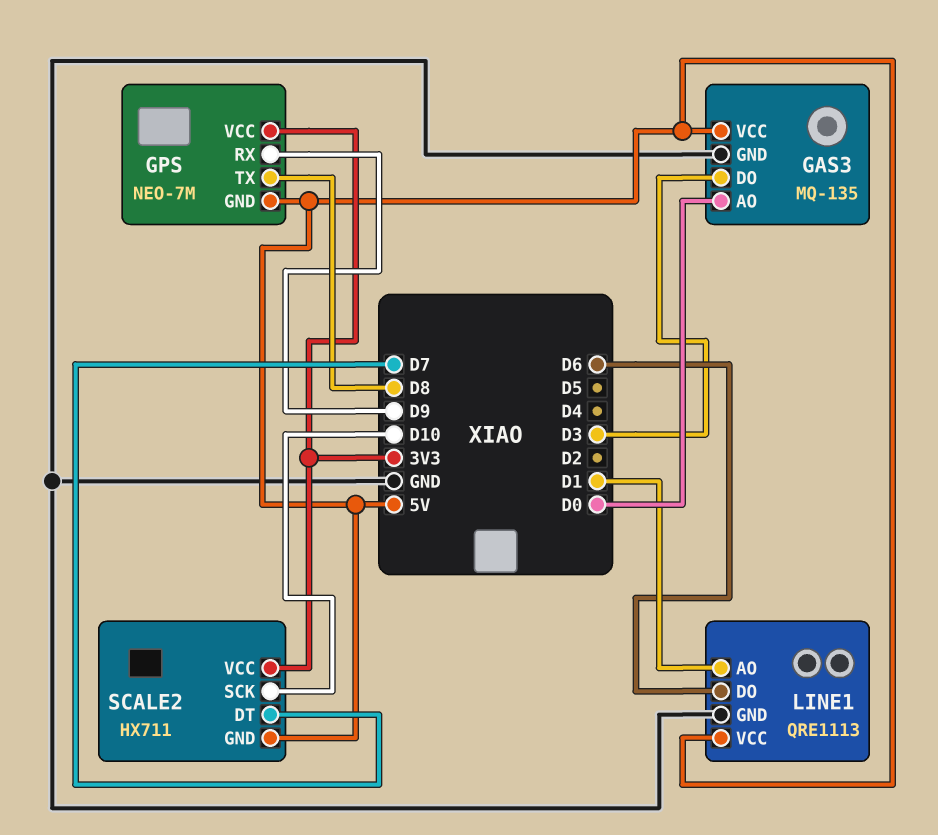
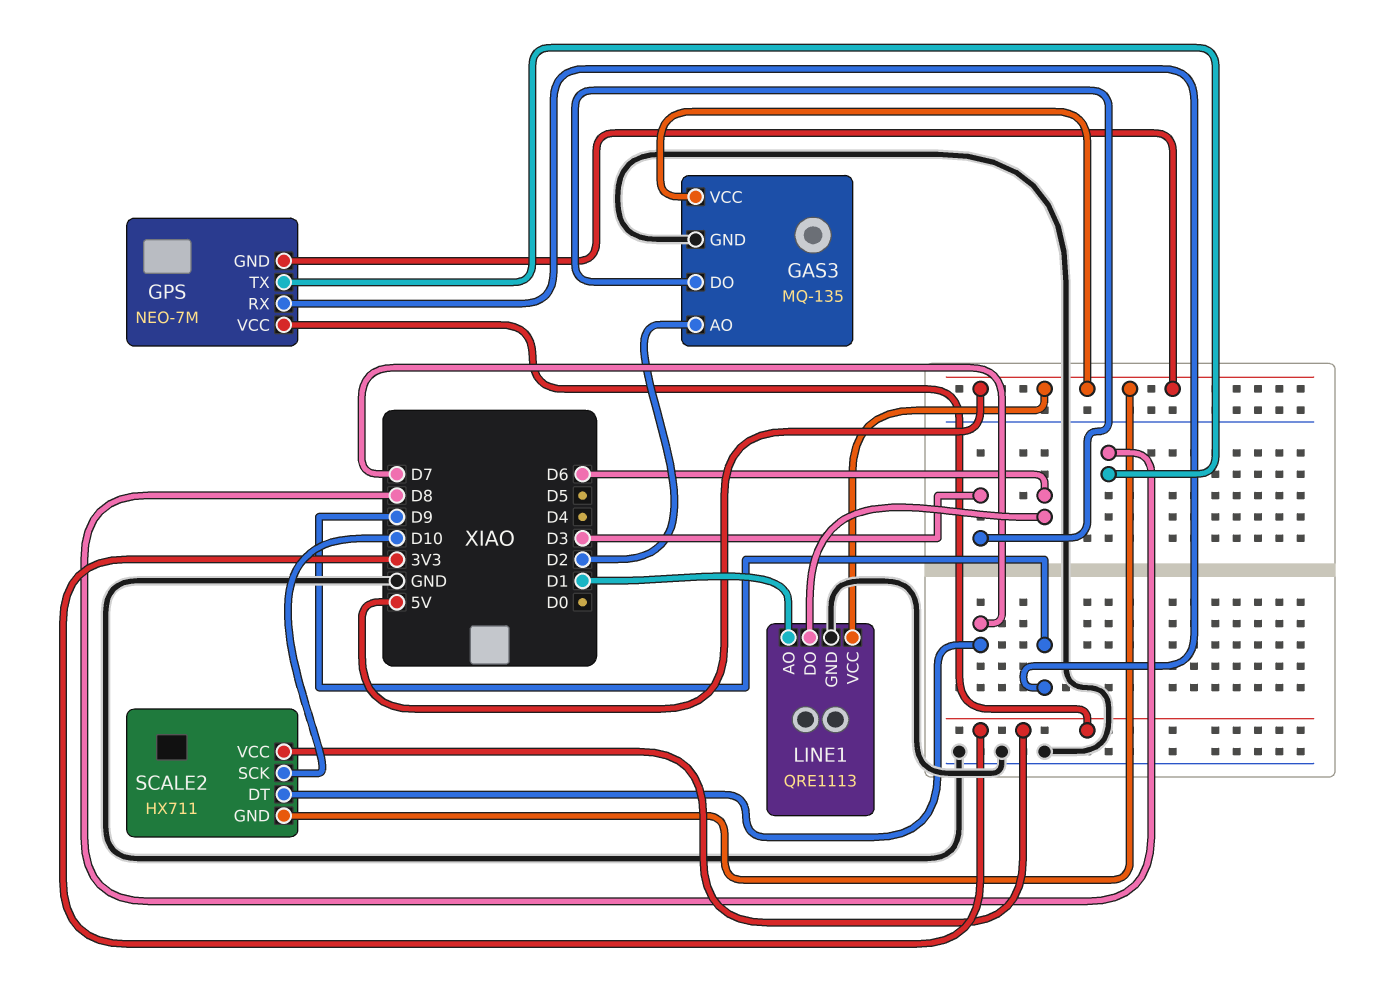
GAS3 pin AO: D0 -> D2

